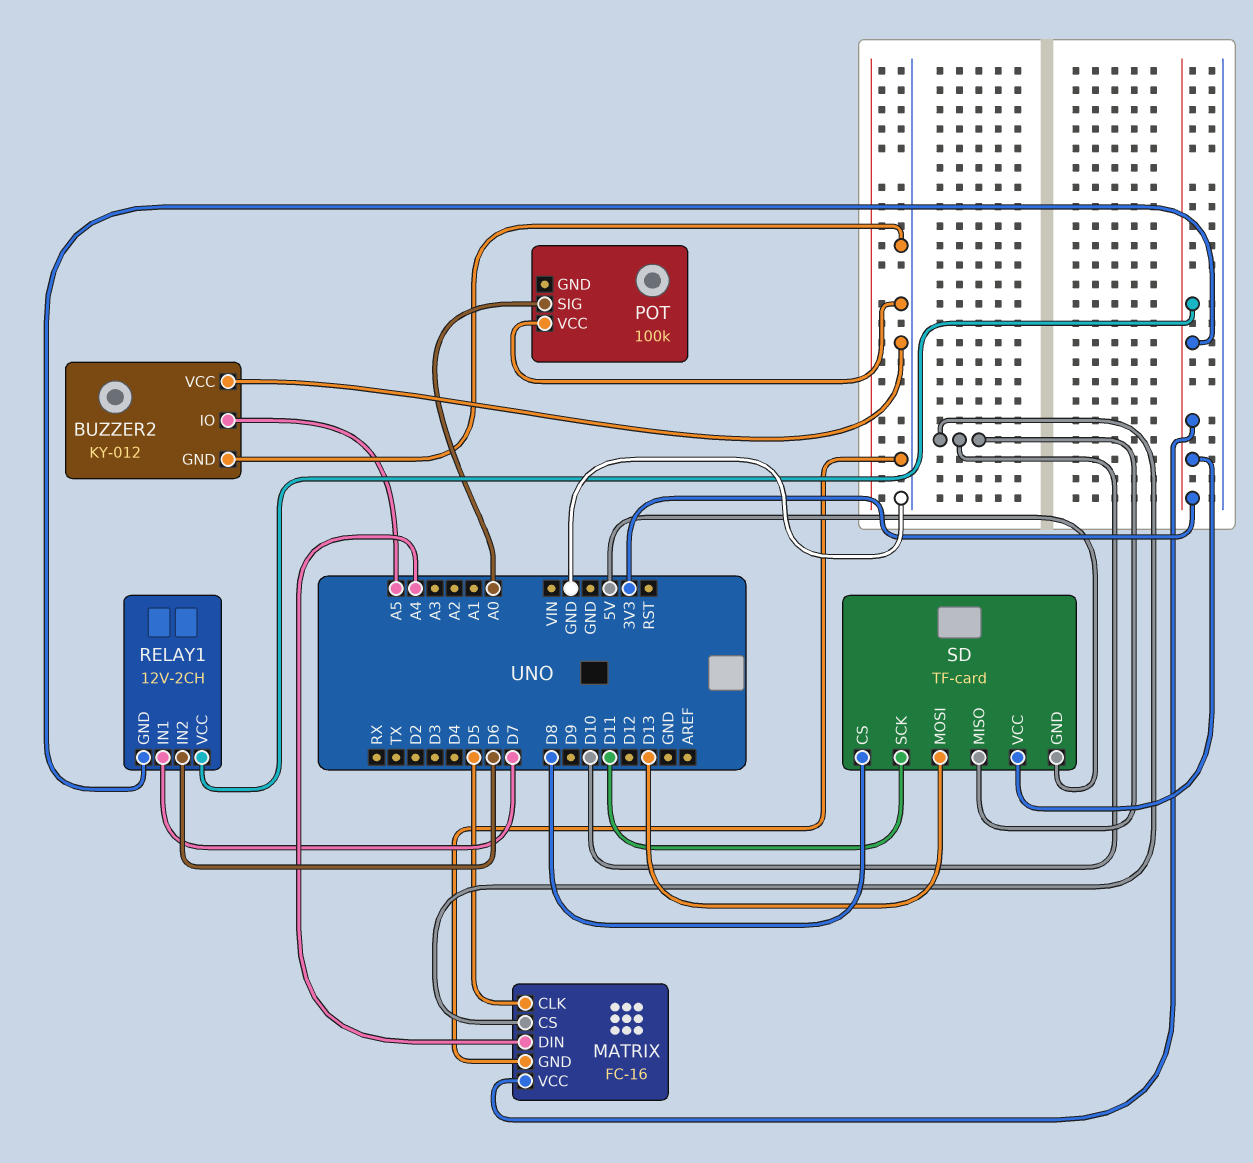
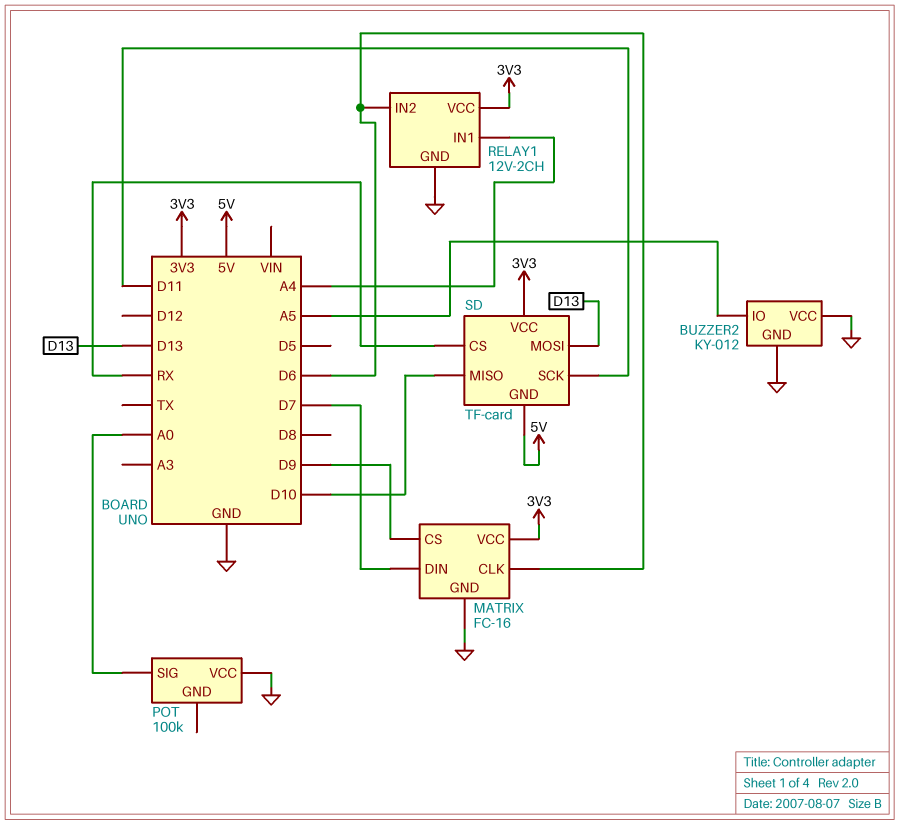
MATRIX pin CLK: D5 -> D6
MATRIX pin CS: D10 -> D9
MATRIX pin DIN: A4 -> D7
RELAY1 pin GND: 3V3 -> GND
RELAY1 pin IN1: D7 -> A4
SD pin CS: D8 -> RX

